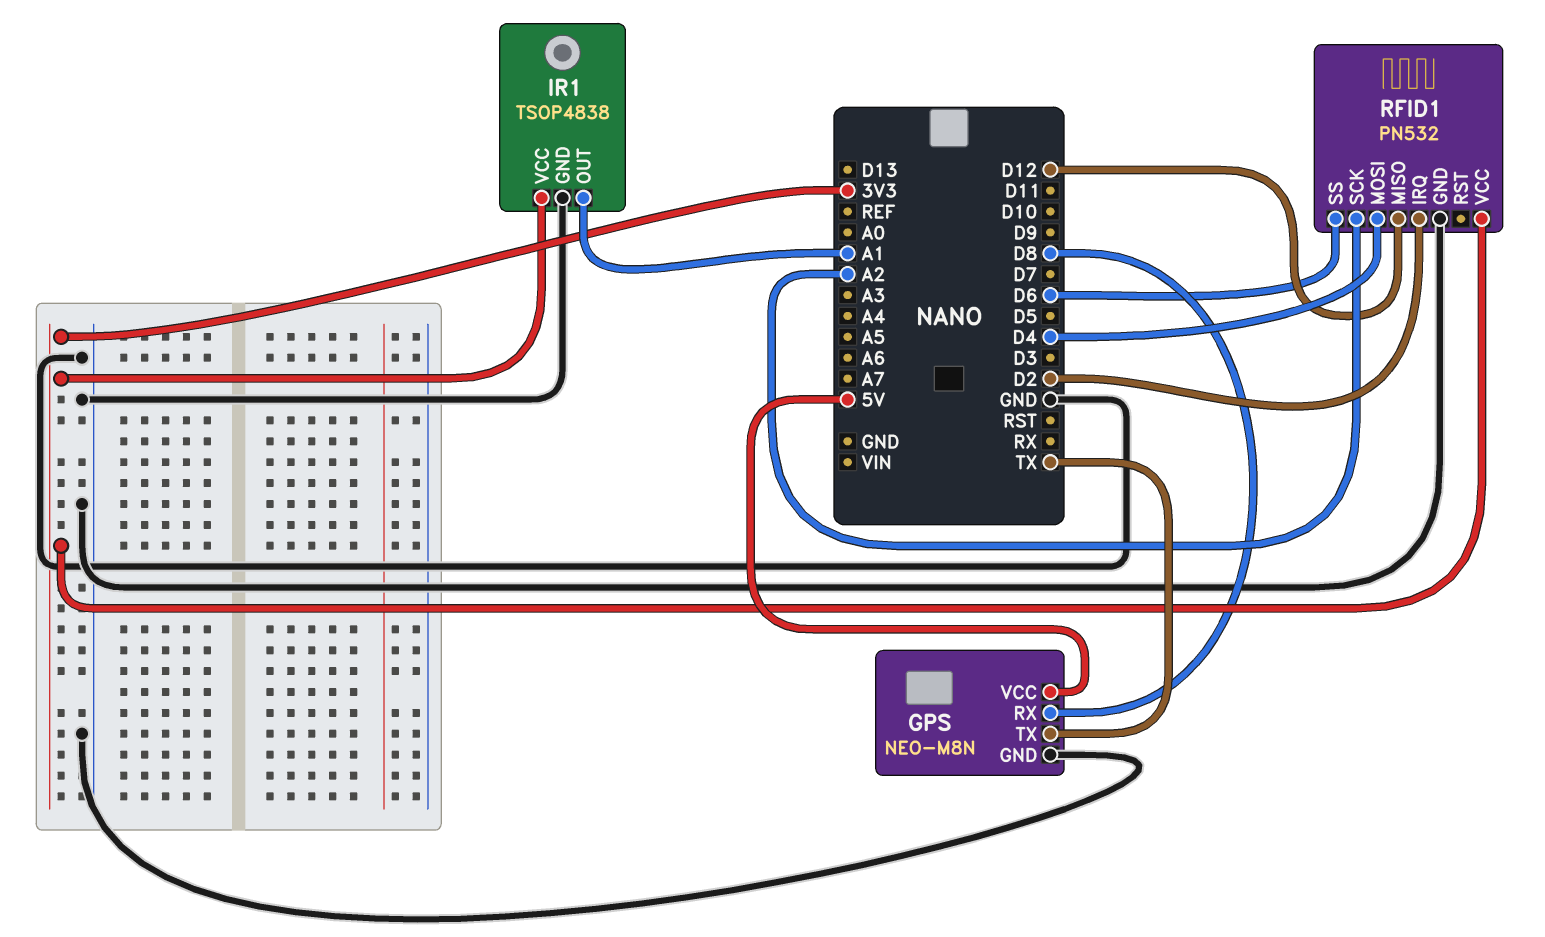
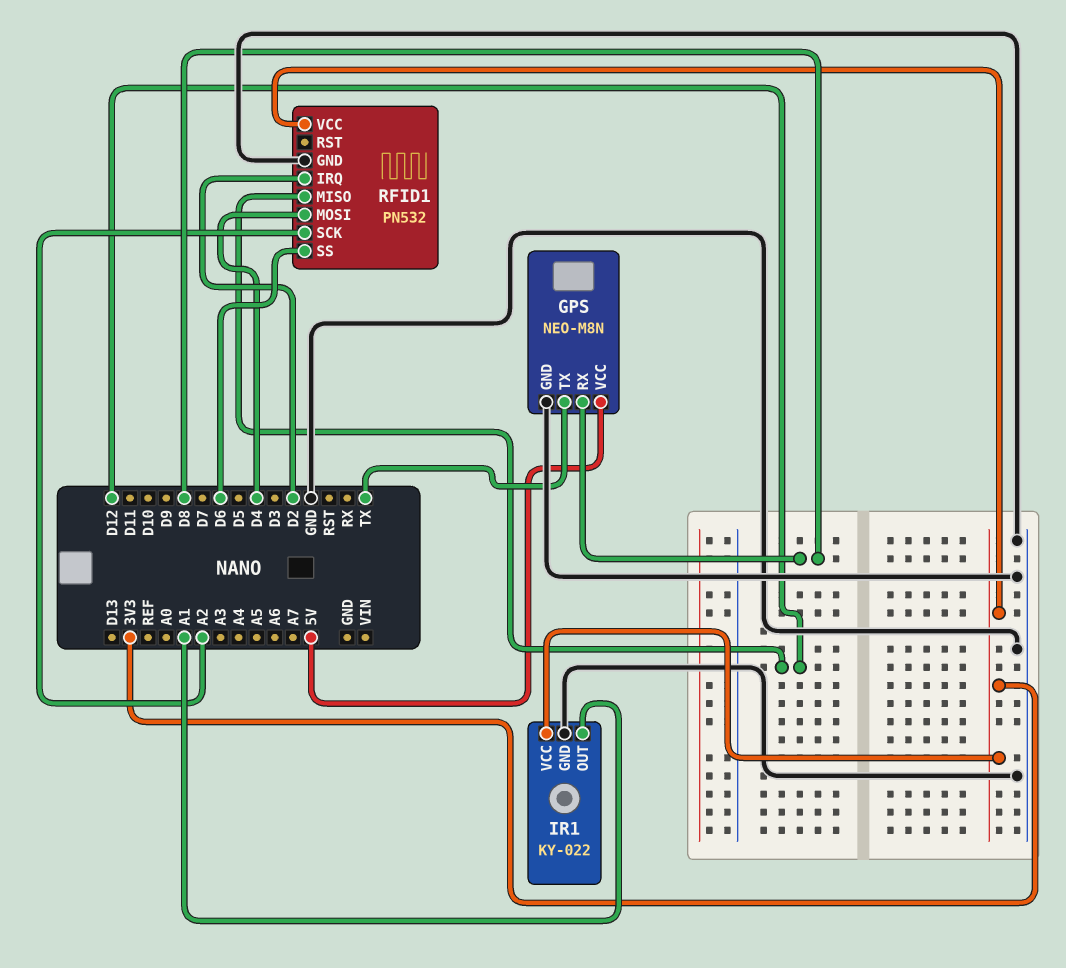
IR1: TSOP4838 -> KY-022

